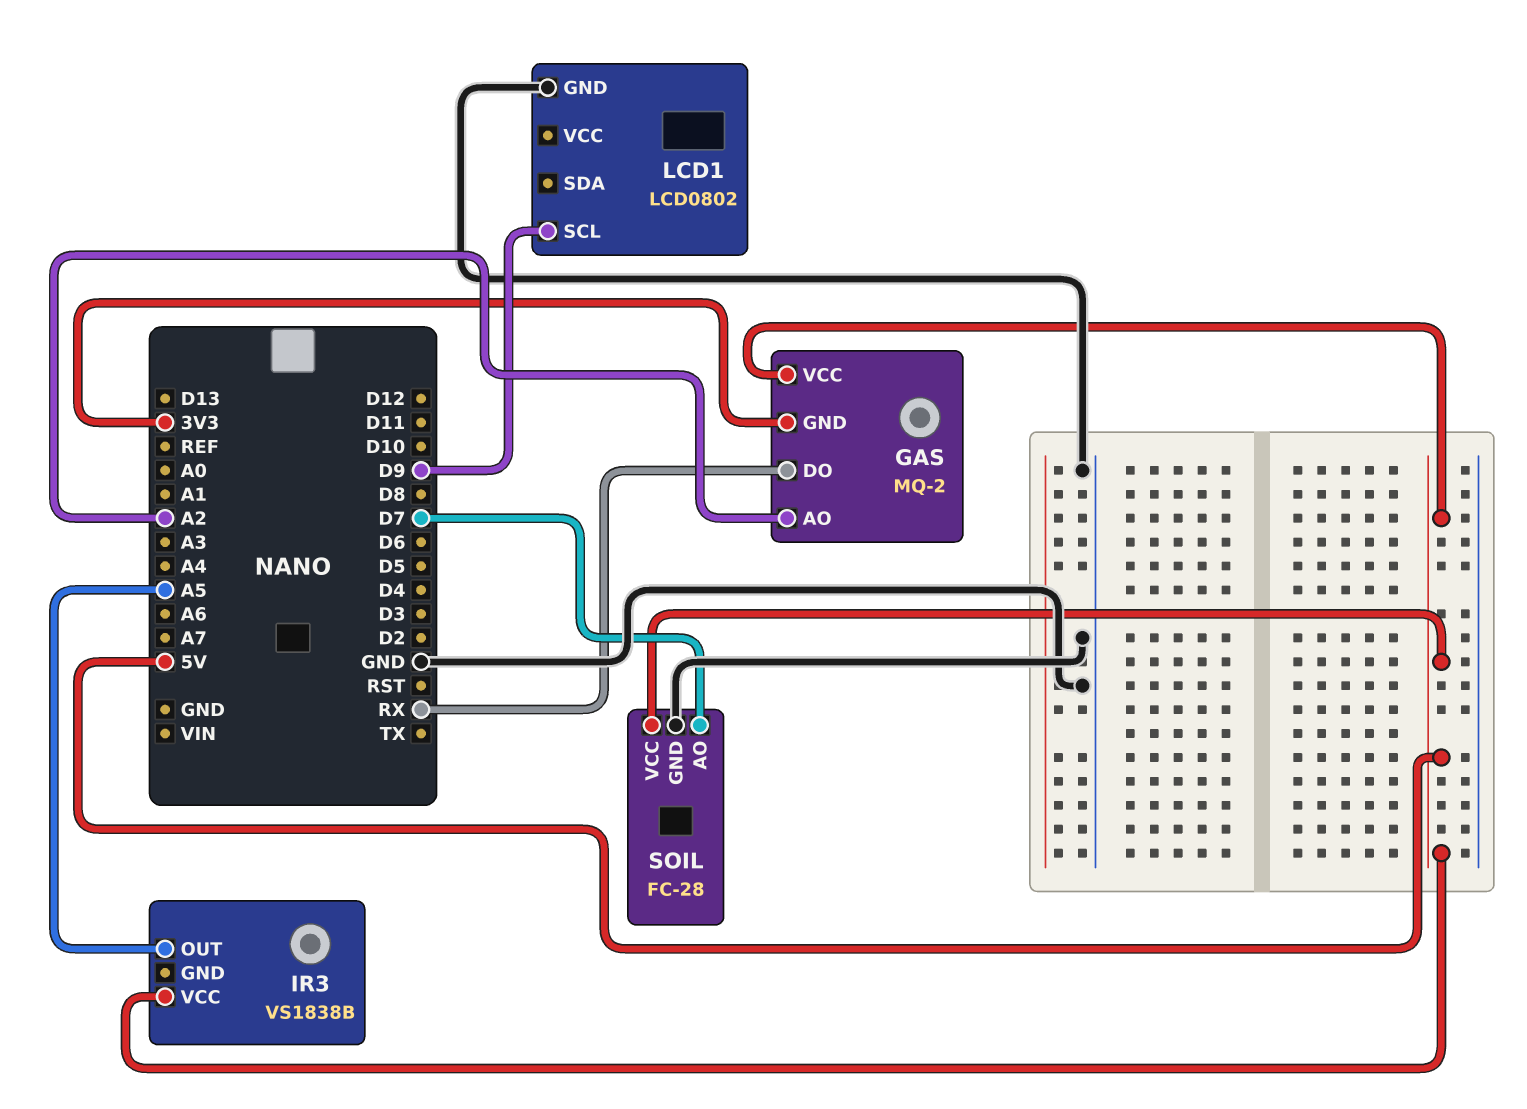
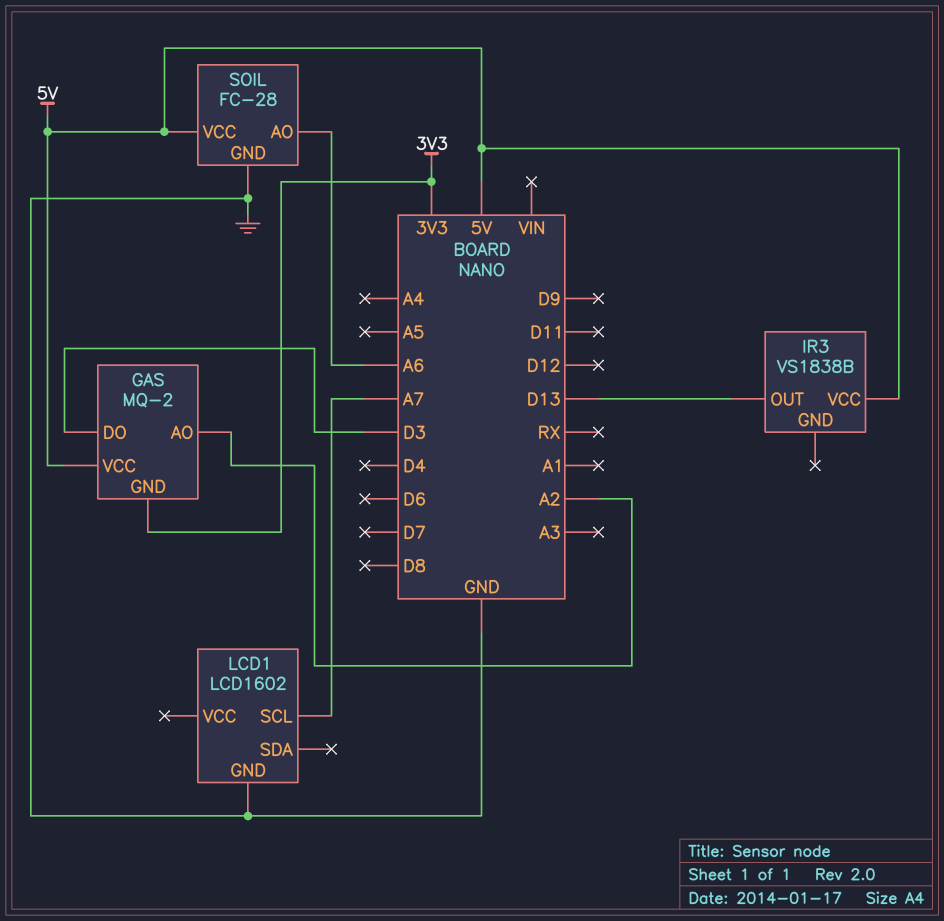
GAS pin DO: RX -> D3
IR3 pin OUT: A5 -> D13
LCD1: LCD0802 -> LCD1602
LCD1 pin SCL: D9 -> A7
SOIL pin AO: D7 -> A6

